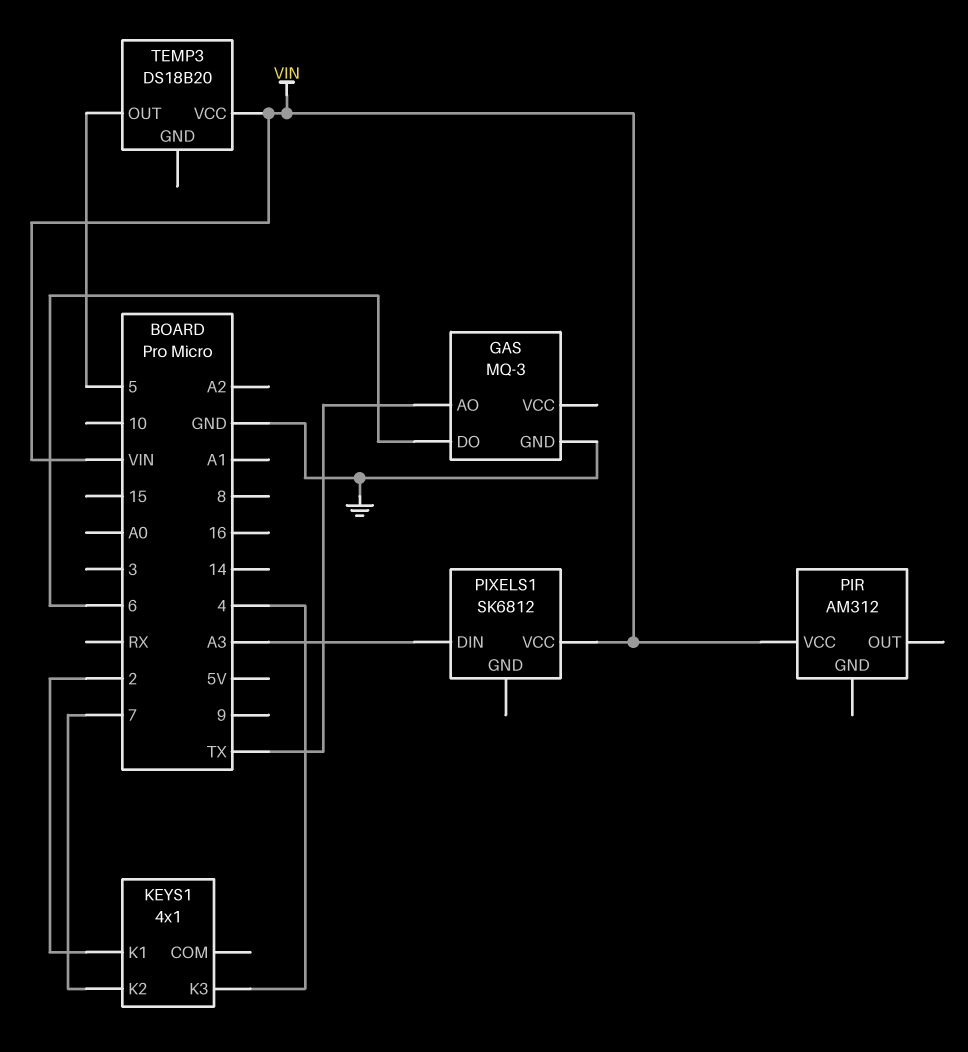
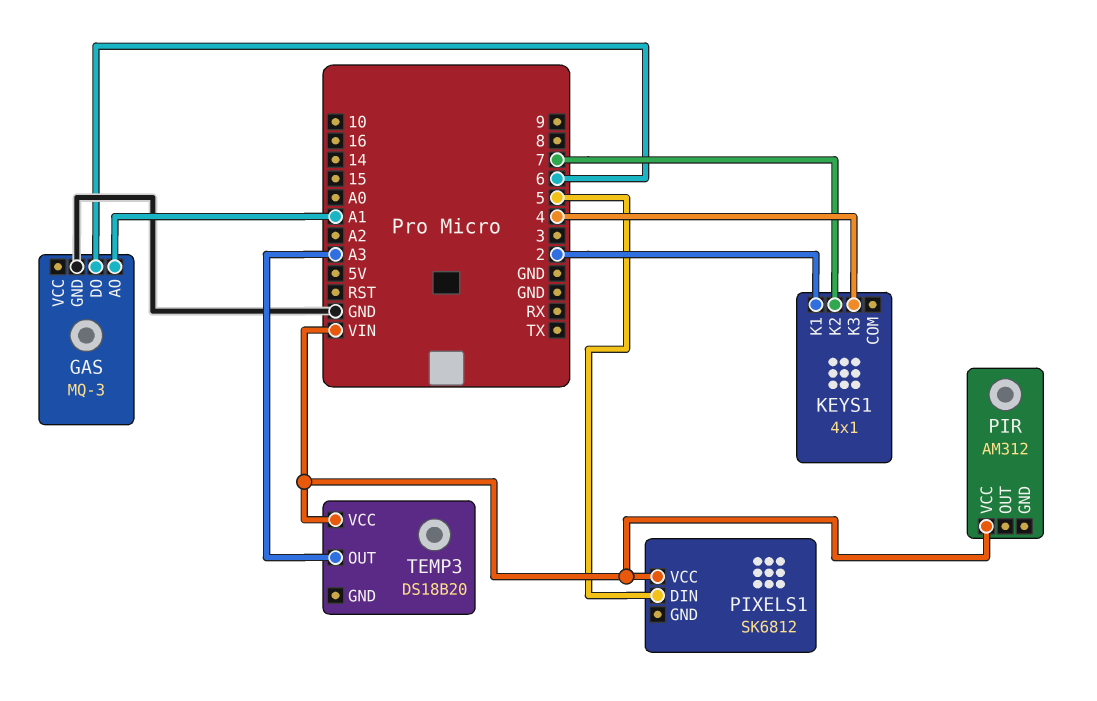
GAS pin AO: TX -> A1
PIXELS1 pin DIN: A3 -> 5
TEMP3 pin OUT: 5 -> A3

